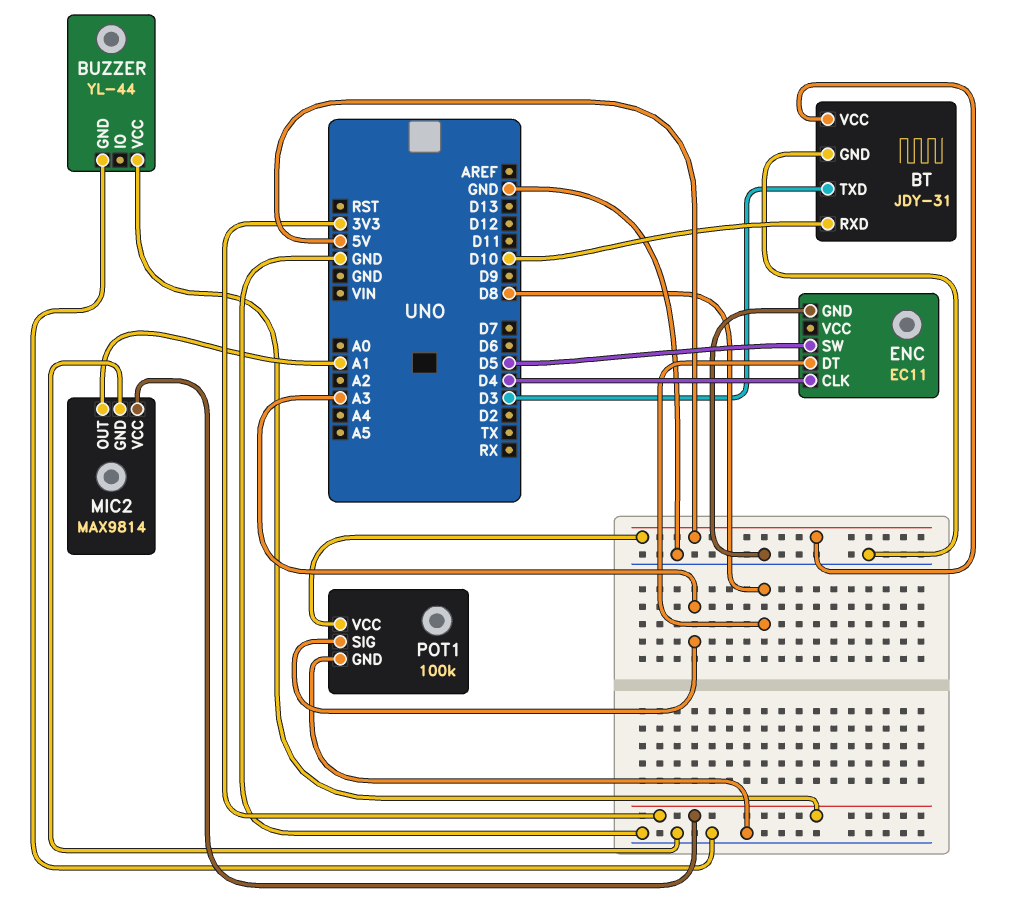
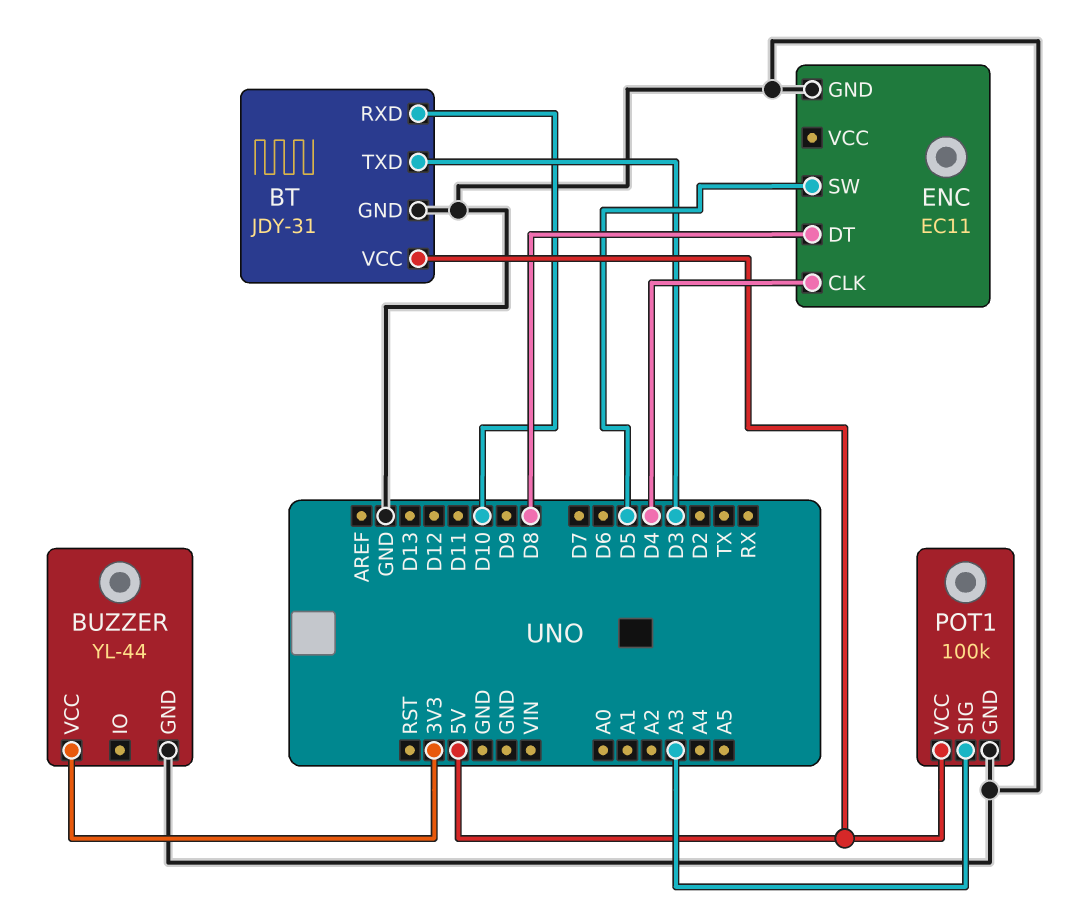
MIC2: MAX9814 -> none
MIC2 pin GND: GND -> none
MIC2 pin OUT: A1 -> none
MIC2 pin VCC: 3V3 -> none

